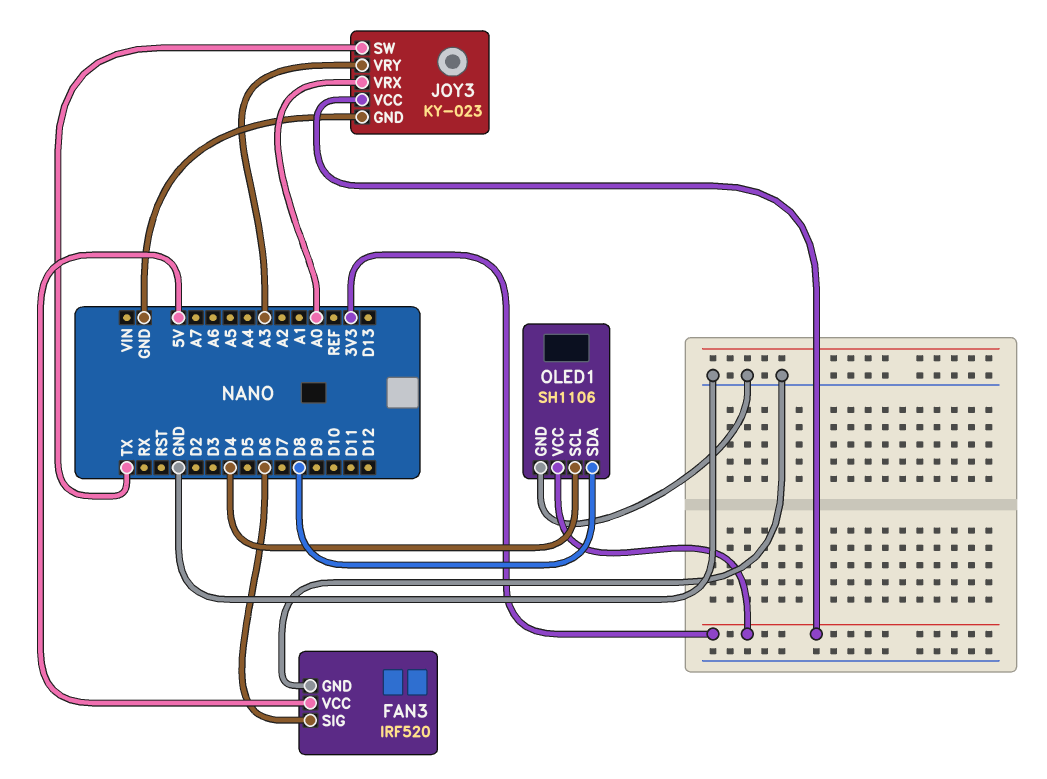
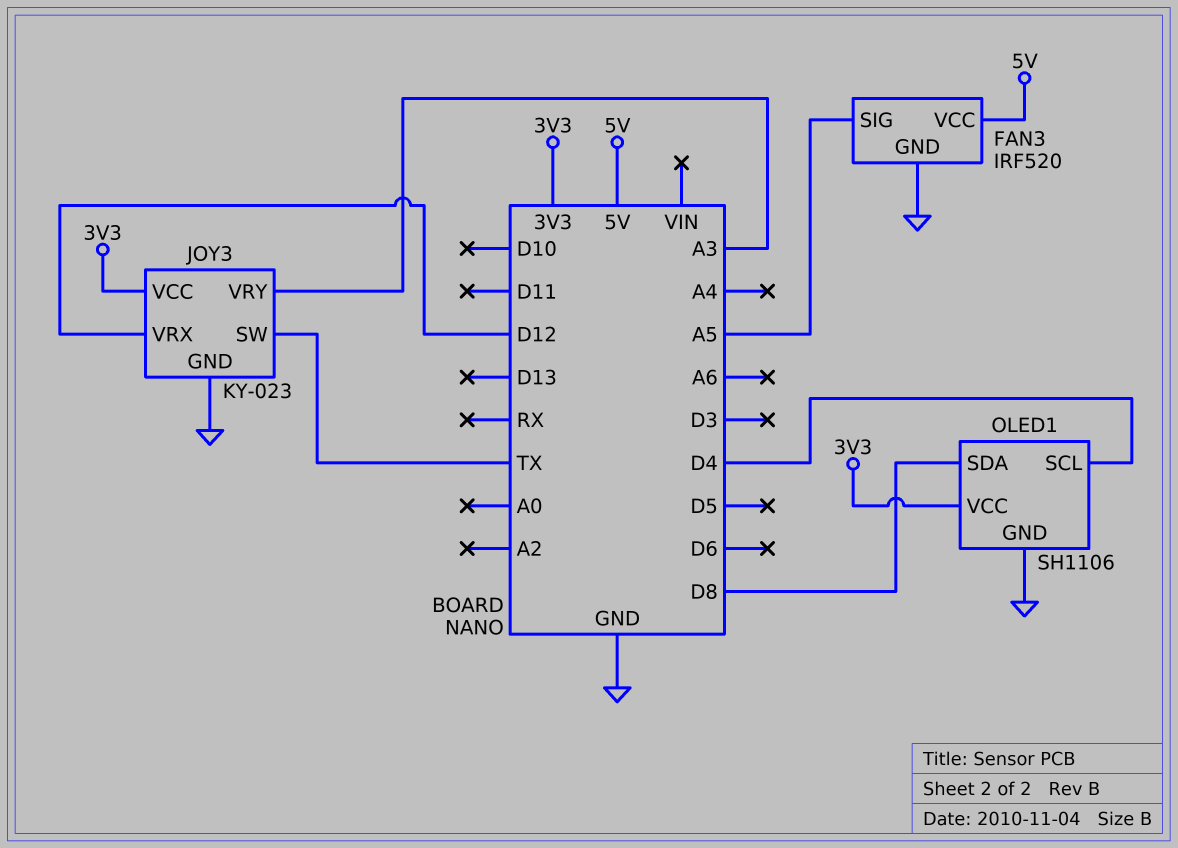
FAN3 pin SIG: D6 -> A5
JOY3 pin VRX: A0 -> D12

